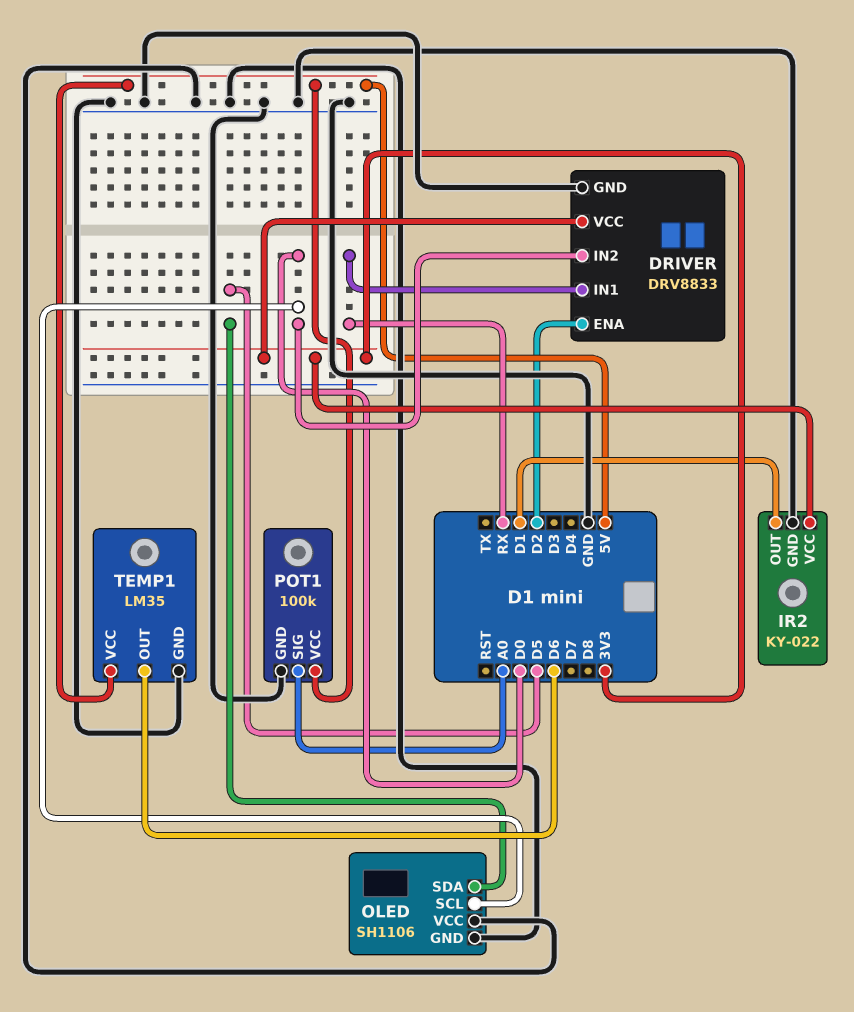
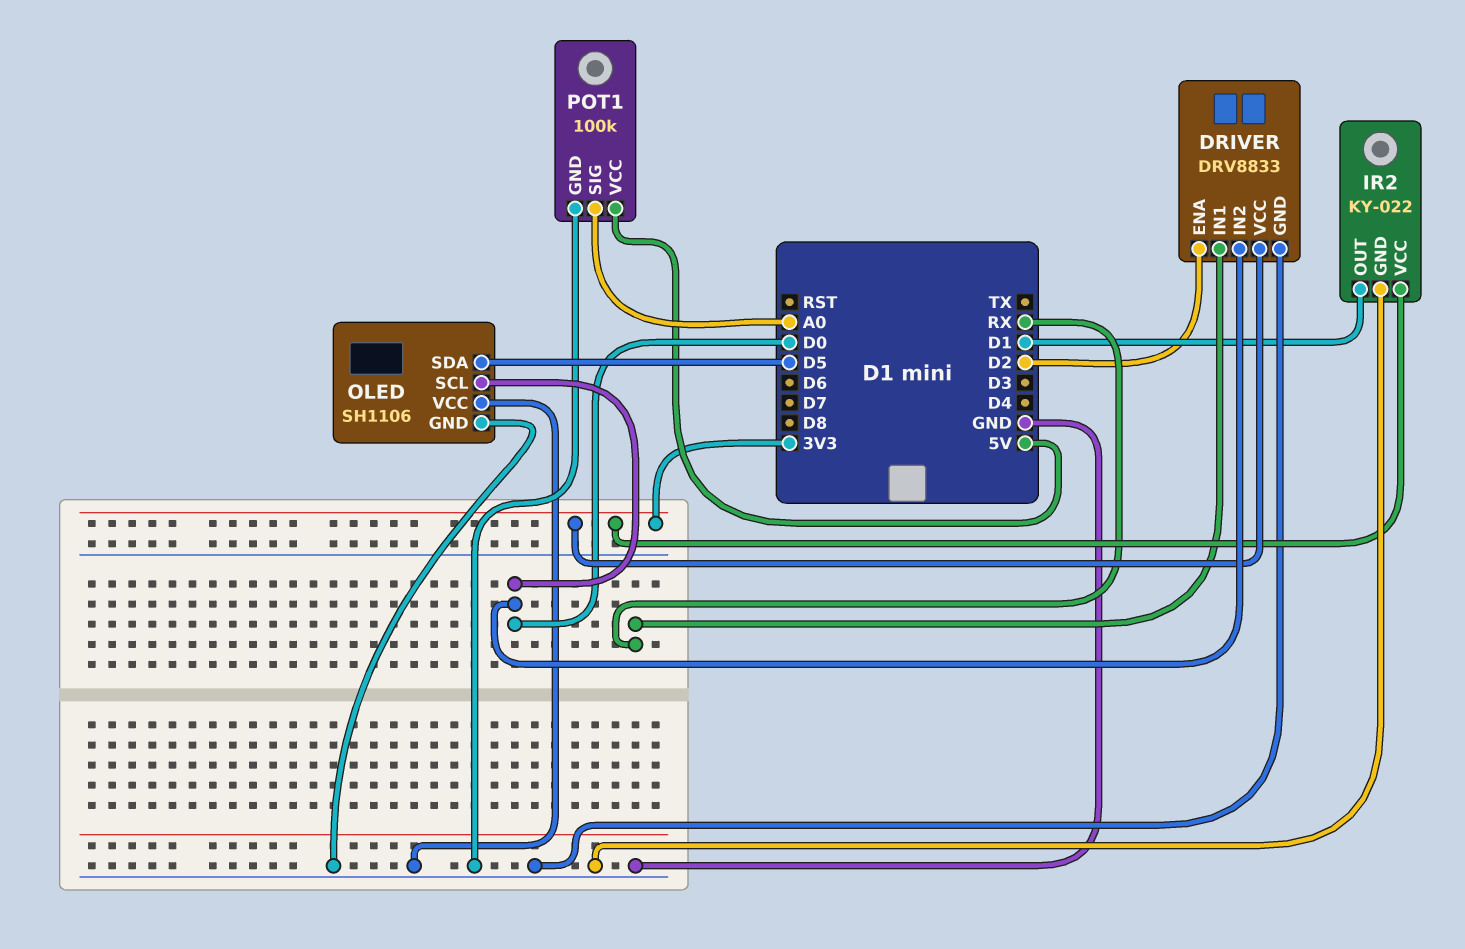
TEMP1: LM35 -> none
TEMP1 pin GND: GND -> none
TEMP1 pin OUT: D6 -> none
TEMP1 pin VCC: 5V -> none

